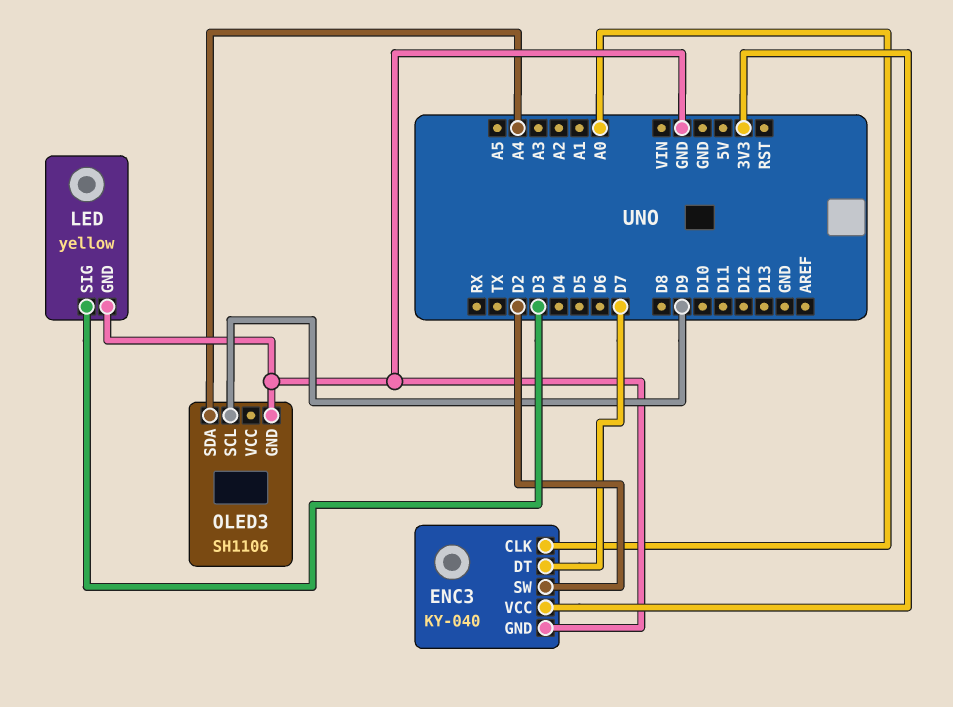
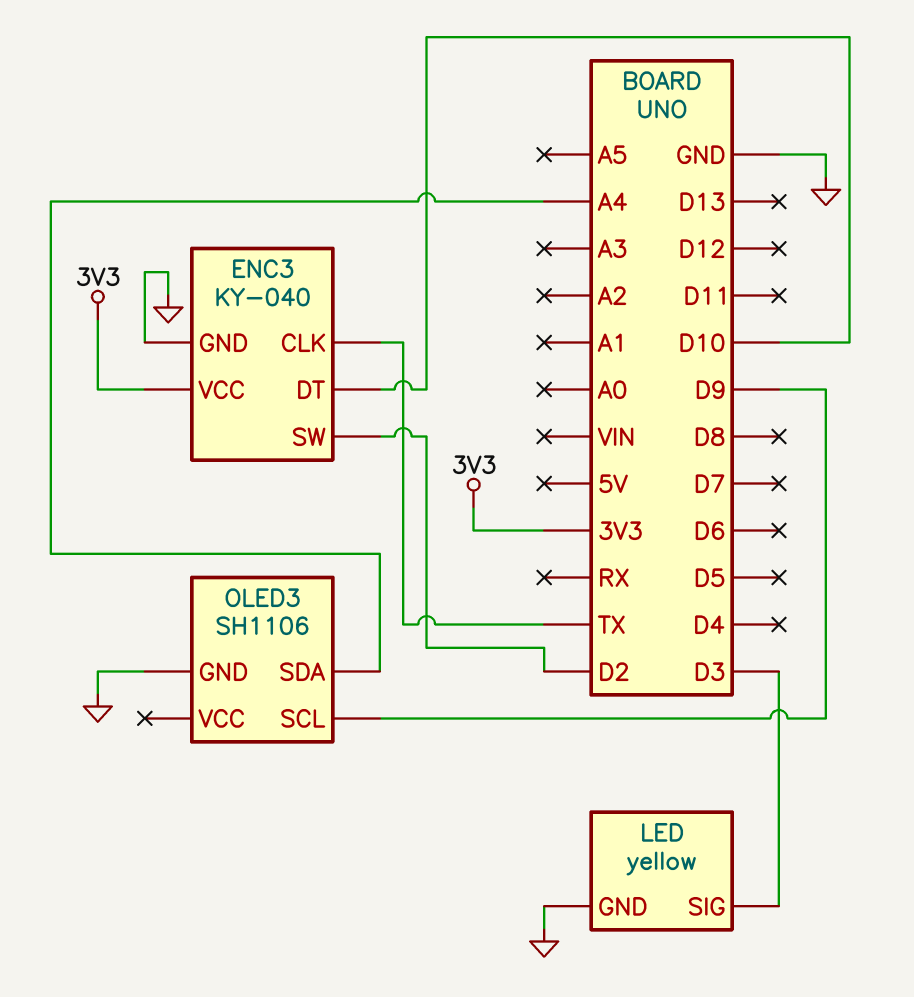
ENC3 pin CLK: A0 -> TX
ENC3 pin DT: D7 -> D10

